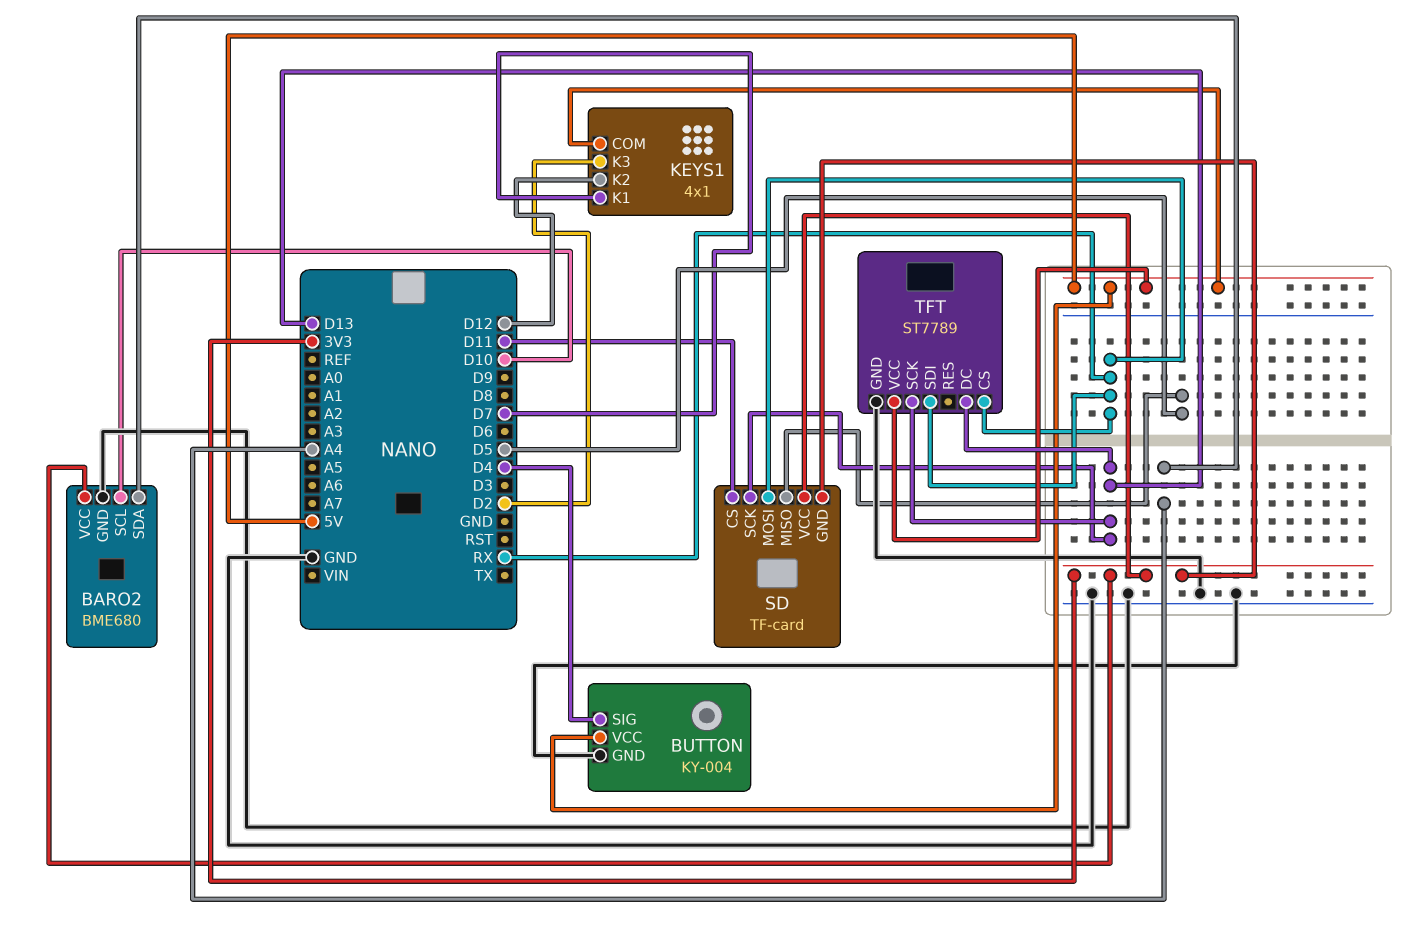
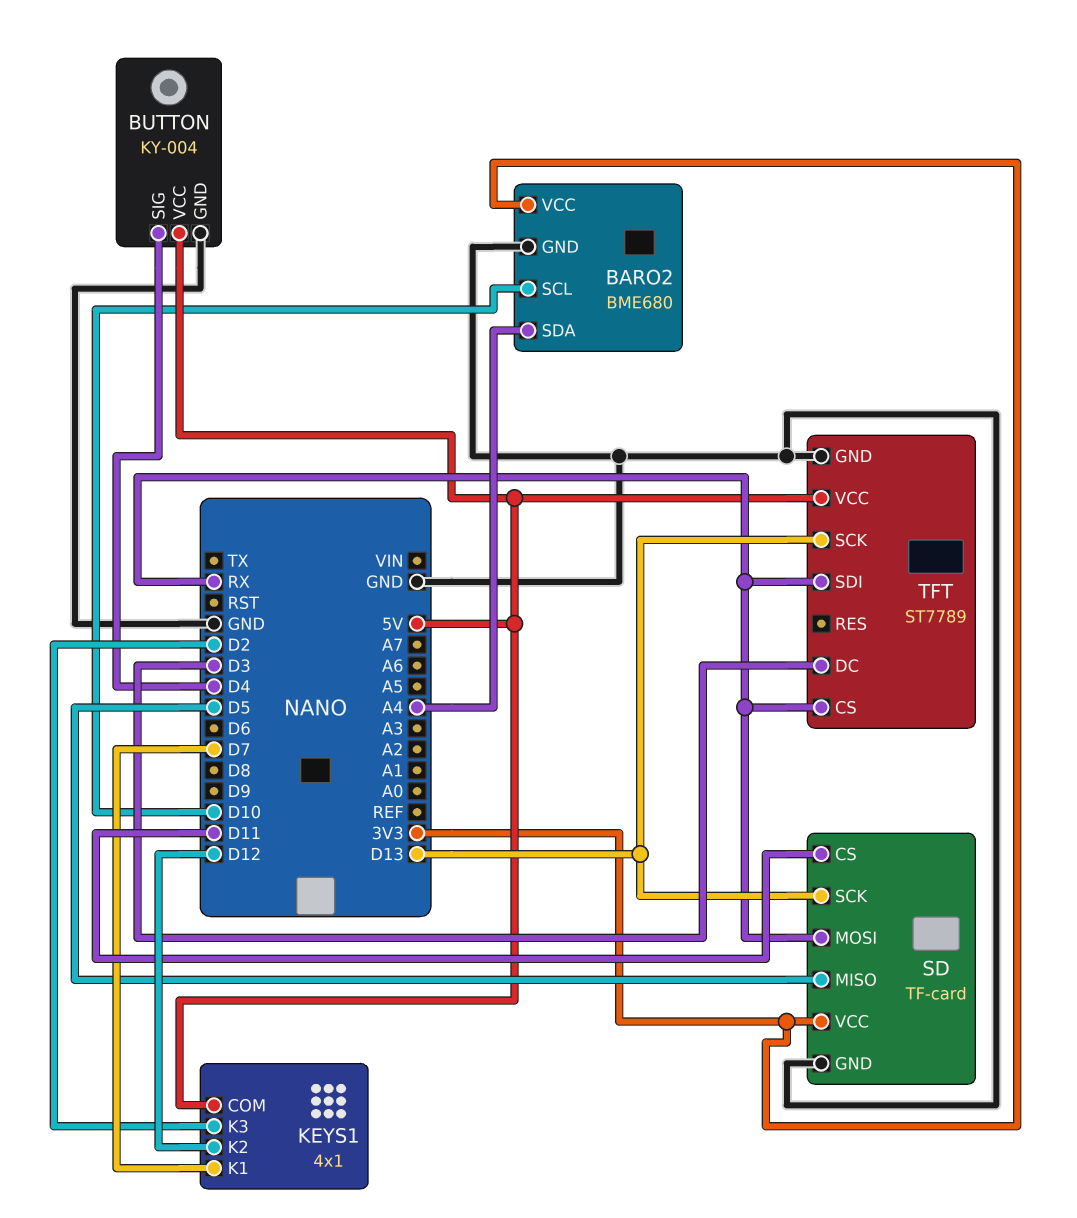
SD pin GND: 3V3 -> GND
TFT pin DC: D13 -> D3

